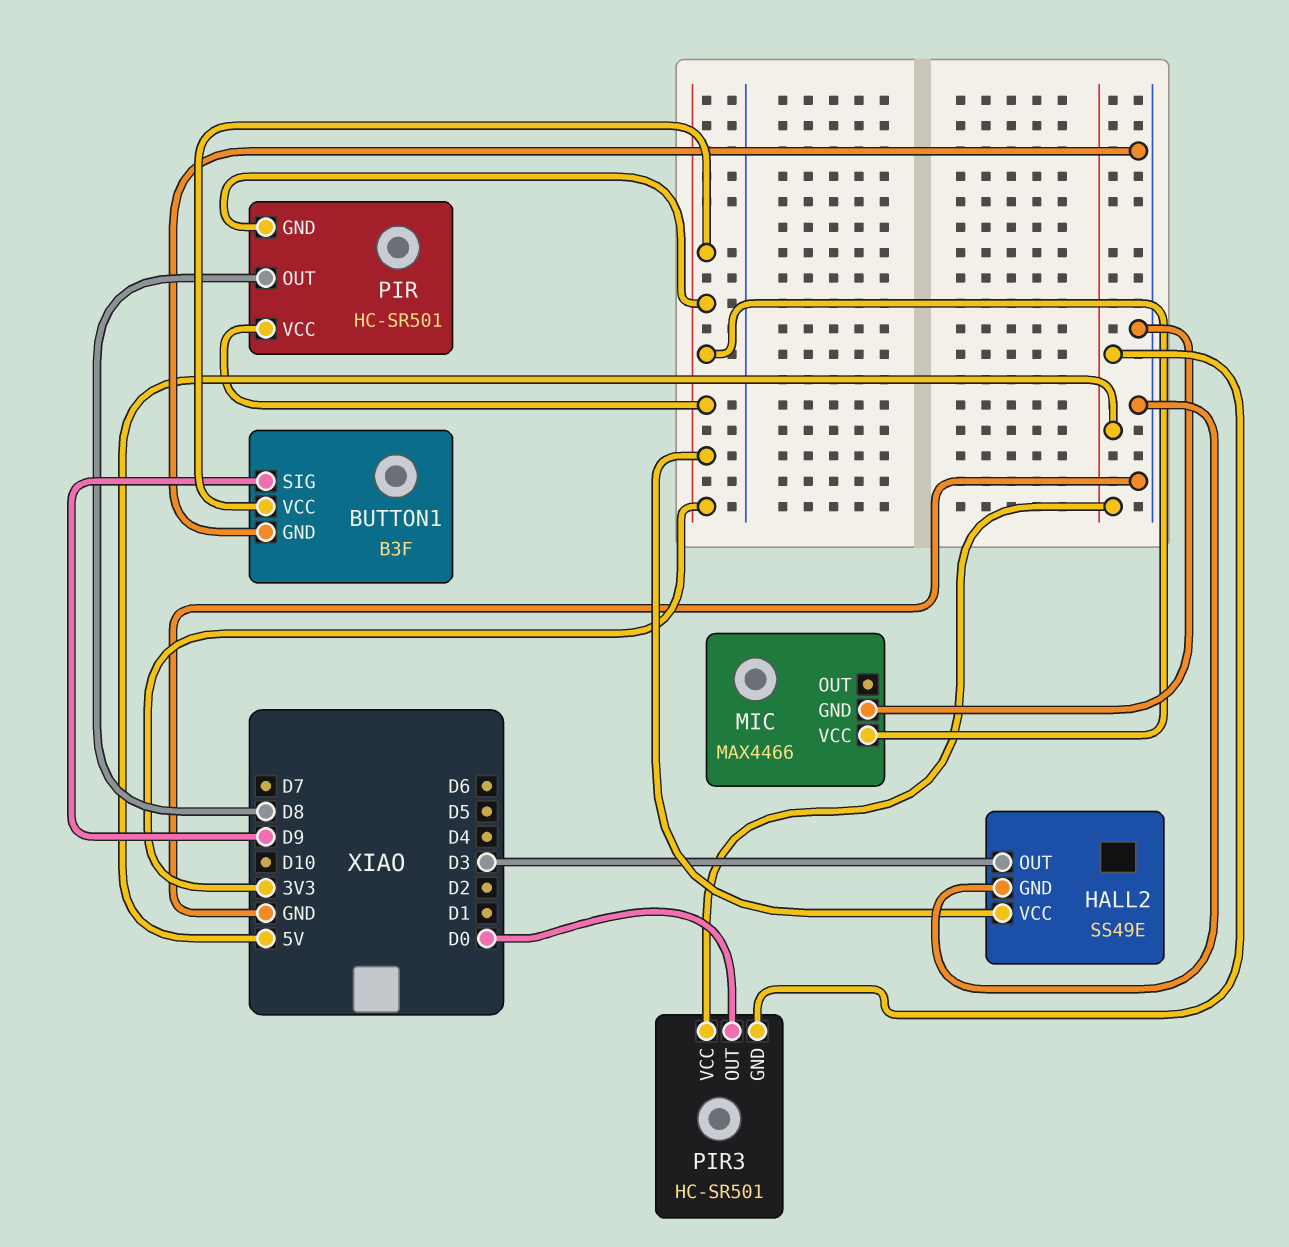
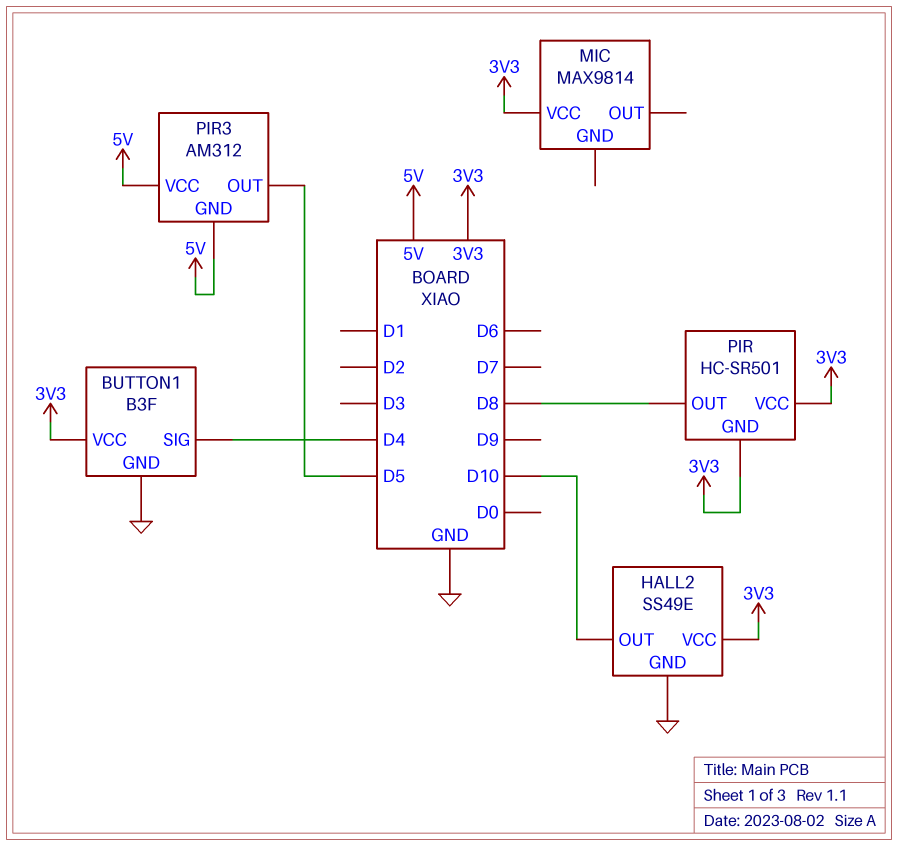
BUTTON1 pin SIG: D9 -> D4
HALL2 pin OUT: D3 -> D10
MIC: MAX4466 -> MAX9814
MIC pin GND: GND -> none
PIR3: HC-SR501 -> AM312
PIR3 pin OUT: D0 -> D5

